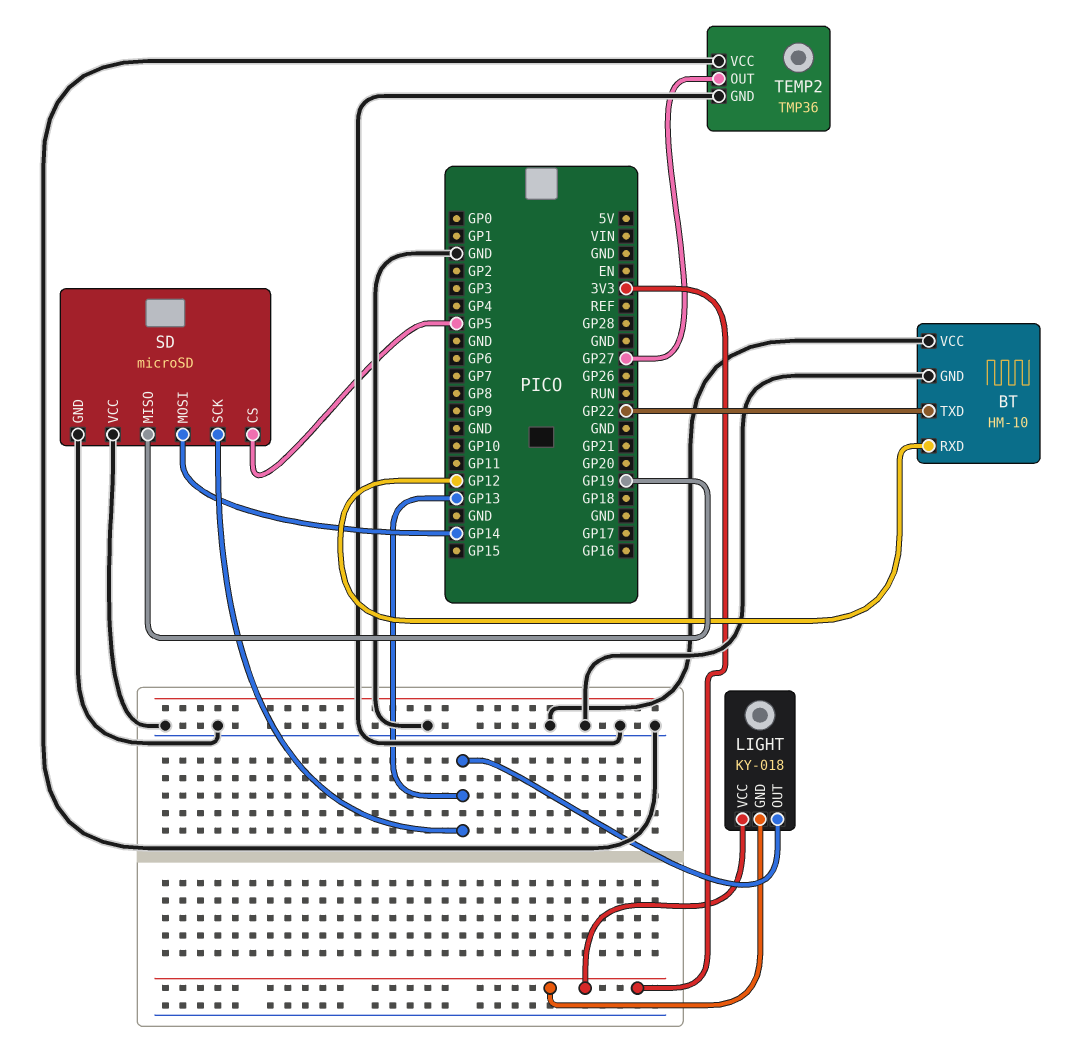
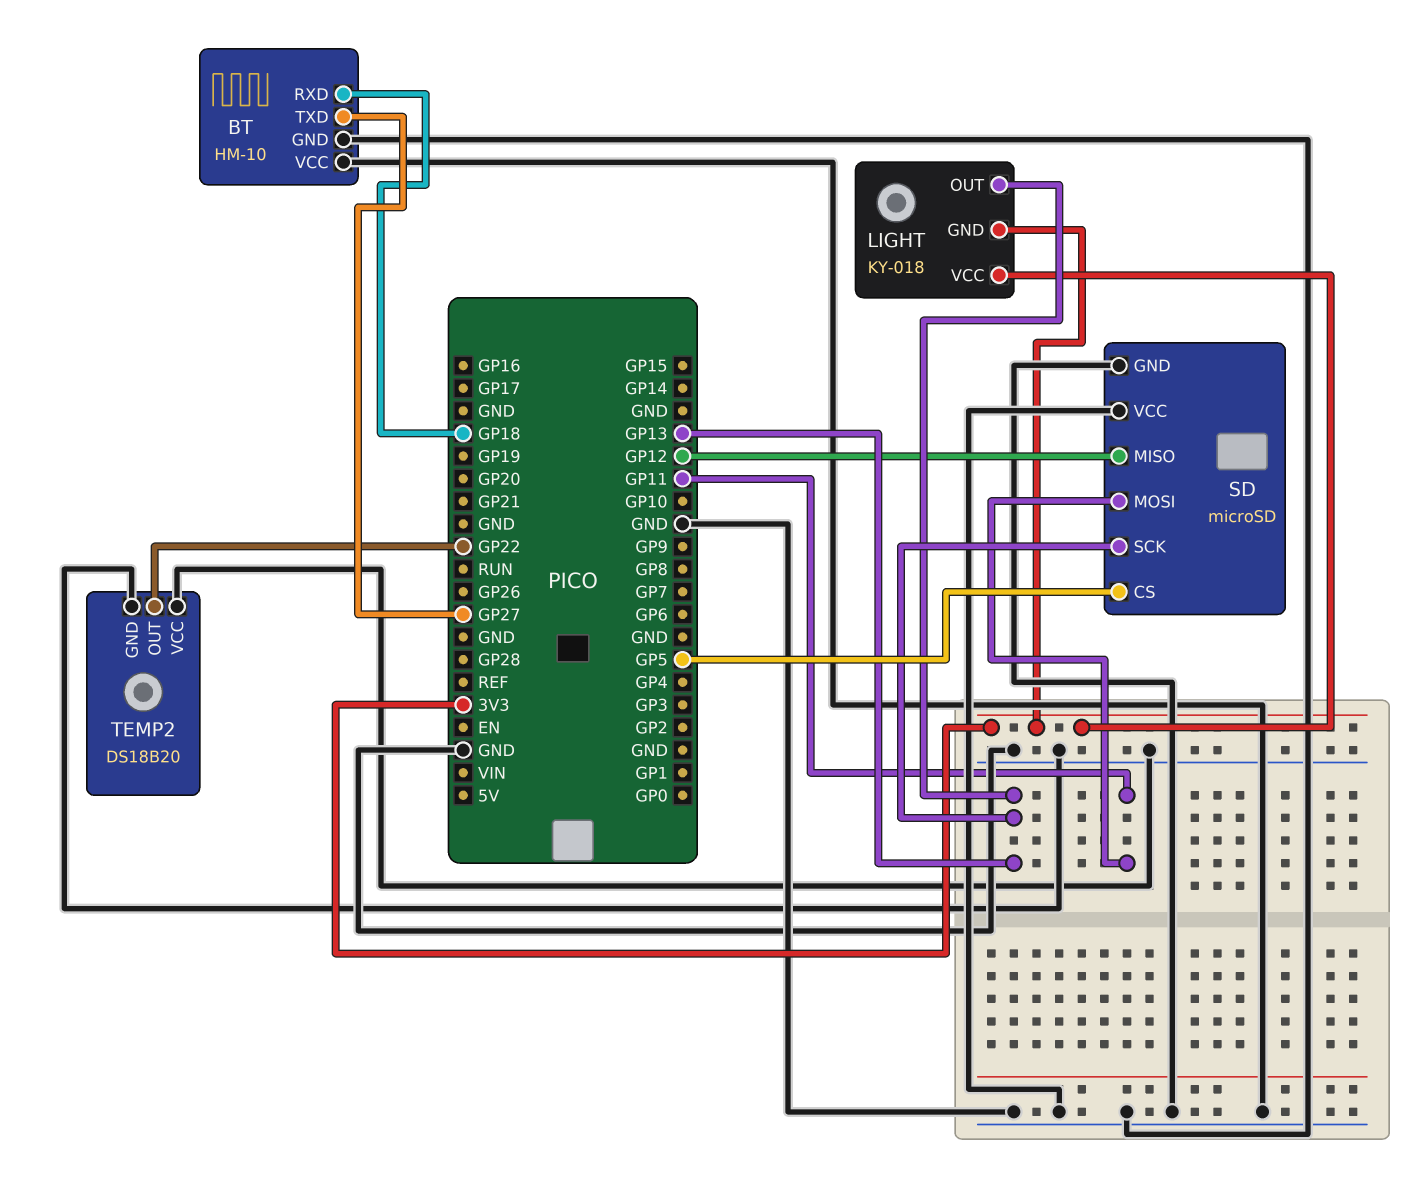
BT pin RXD: GP12 -> GP18
BT pin TXD: GP22 -> GP27
SD pin MISO: GP19 -> GP12
SD pin MOSI: GP14 -> GP11
TEMP2: TMP36 -> DS18B20
TEMP2 pin OUT: GP27 -> GP22

